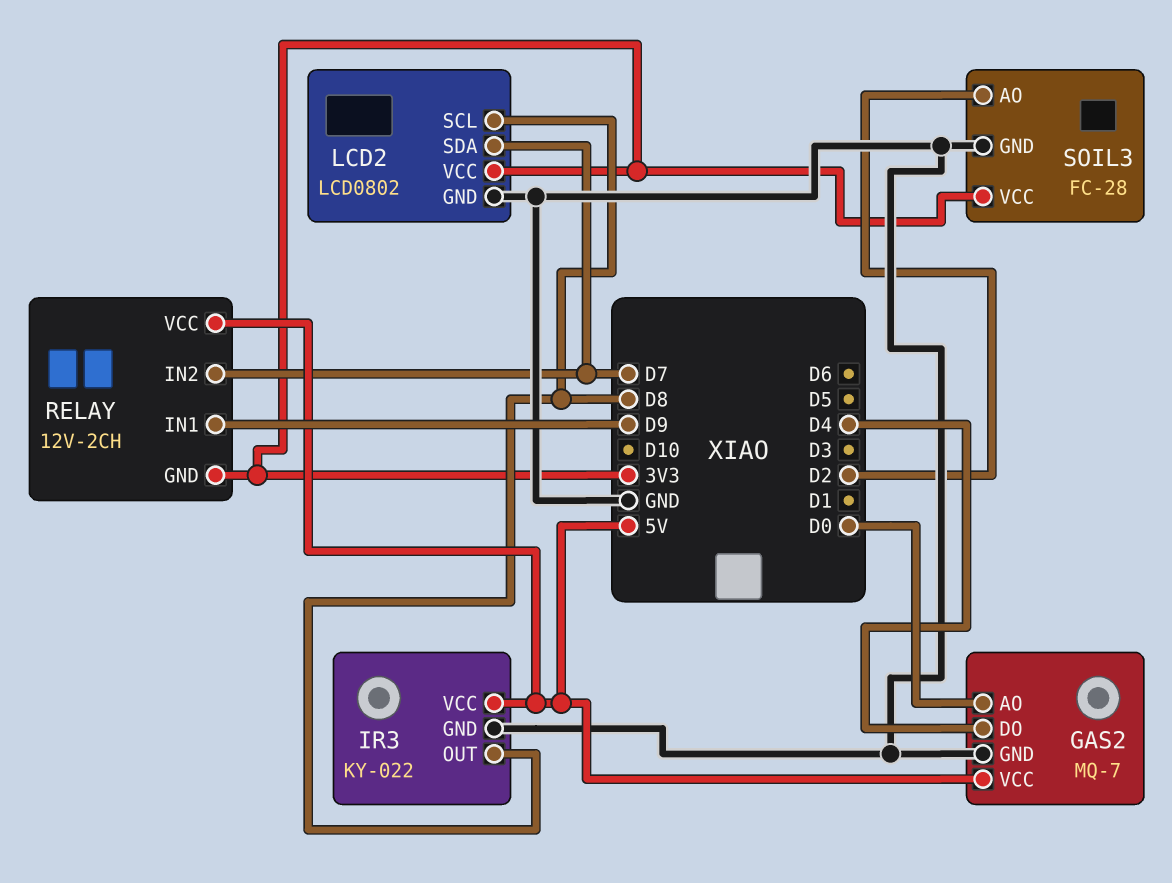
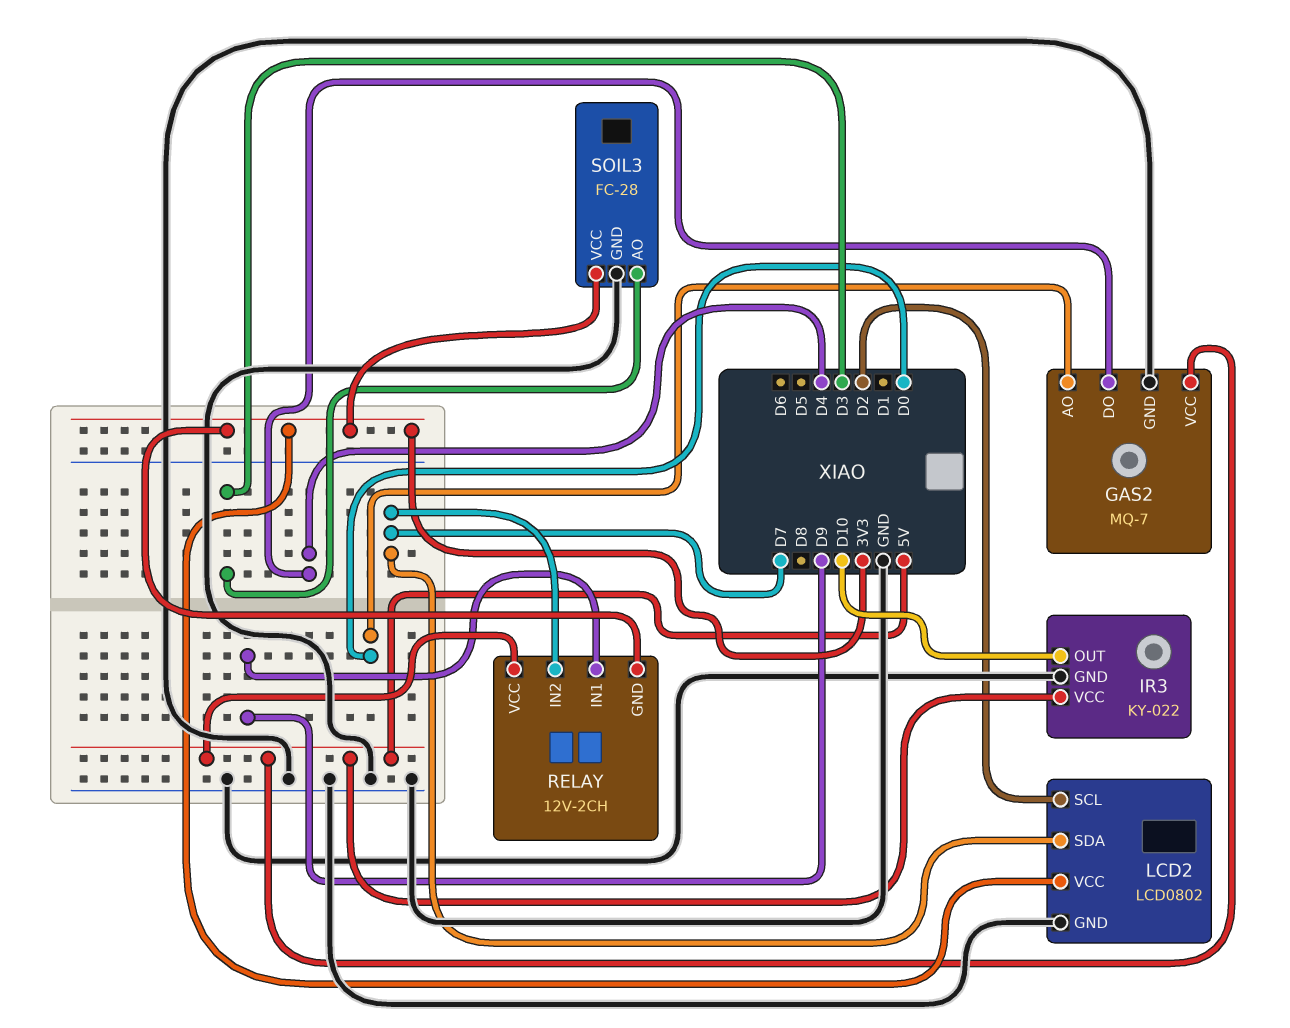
IR3 pin OUT: D8 -> D10
LCD2 pin SCL: D8 -> D2
SOIL3 pin AO: D2 -> D3

